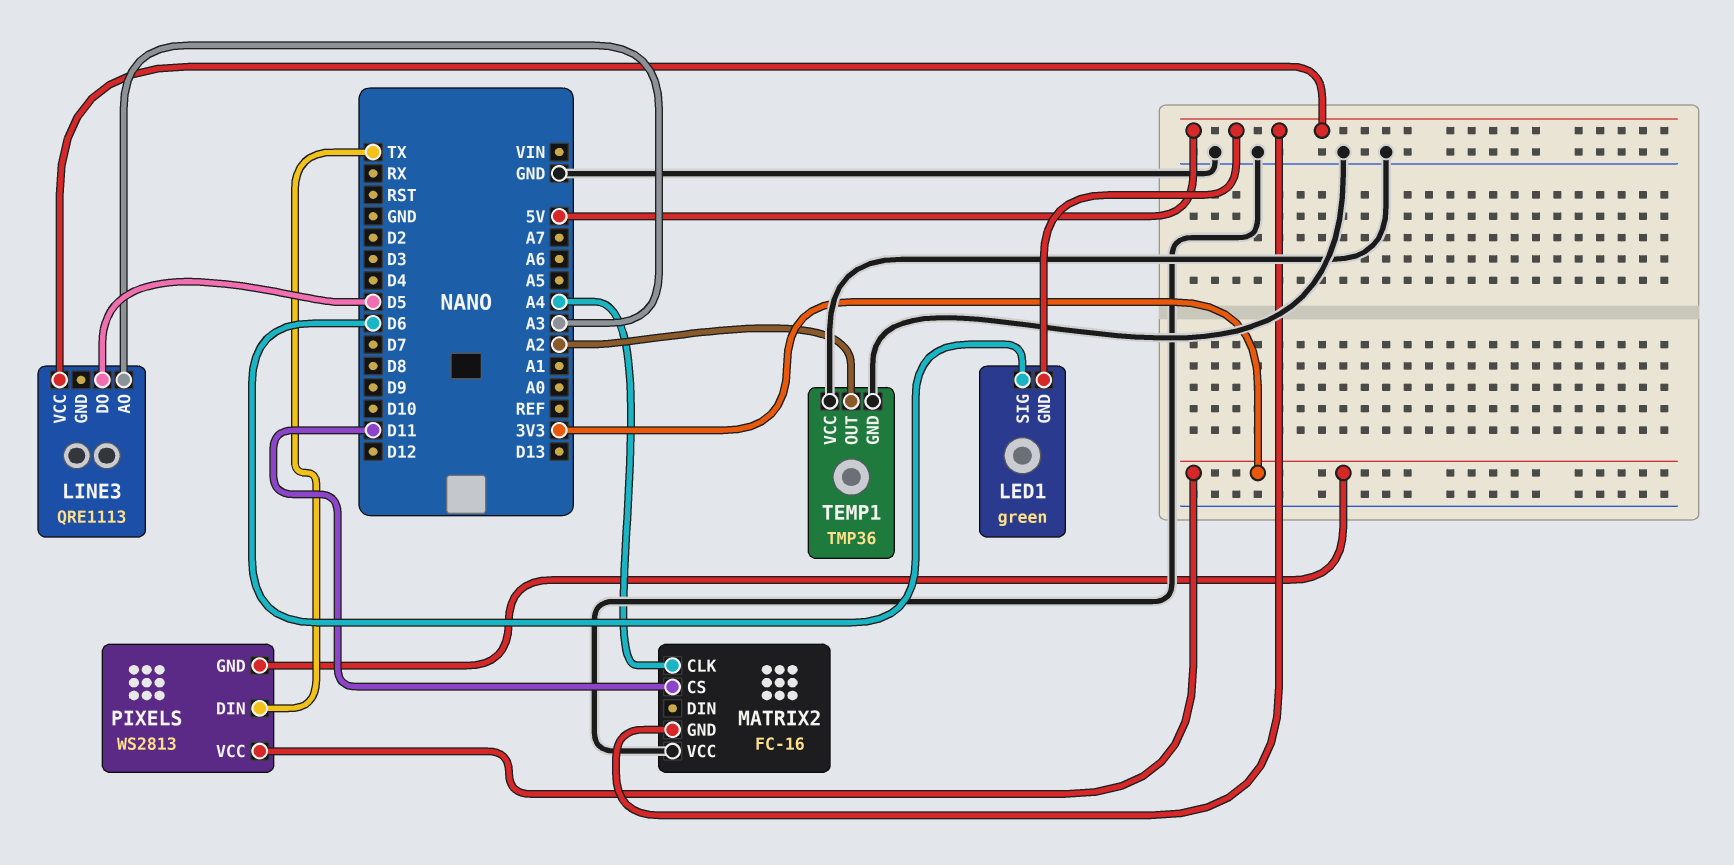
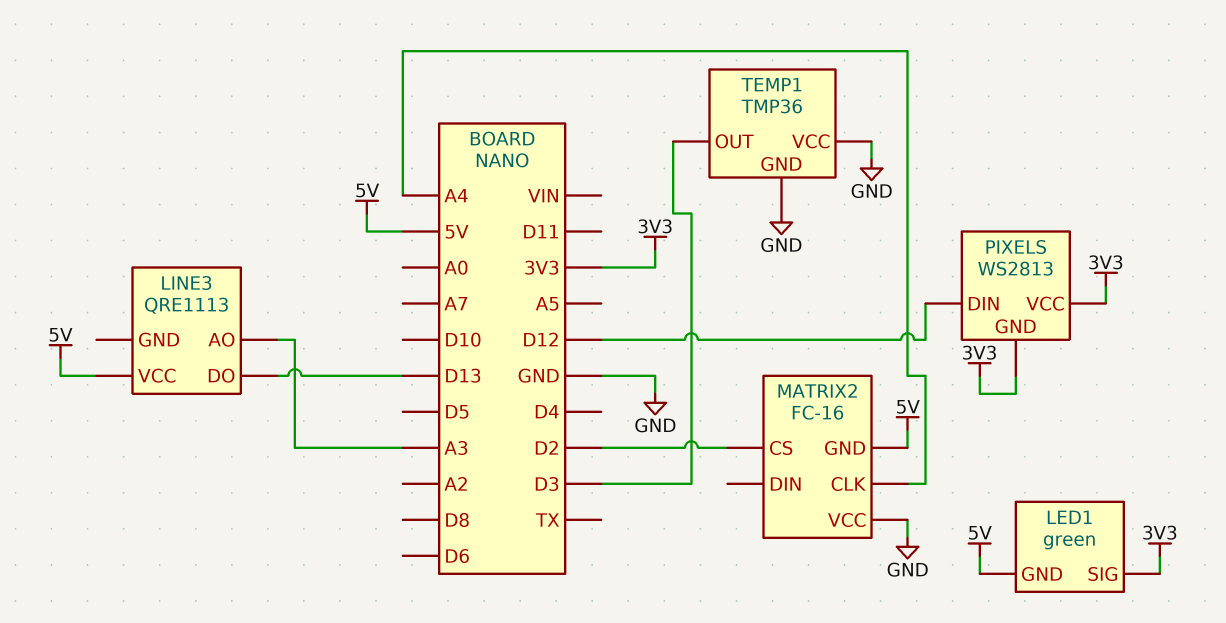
LED1 pin SIG: D6 -> 3V3
LINE3 pin DO: D5 -> D13
MATRIX2 pin CS: D11 -> D2
PIXELS pin DIN: TX -> D12
TEMP1 pin OUT: A2 -> D3

